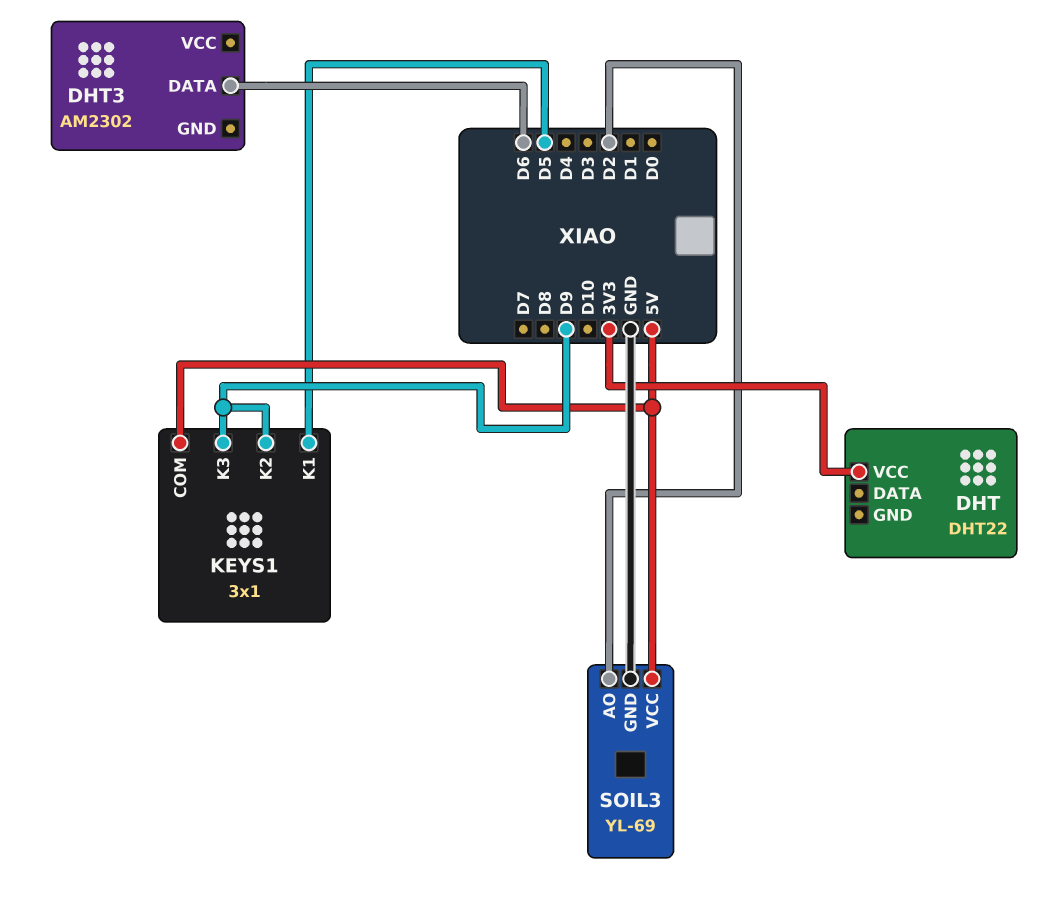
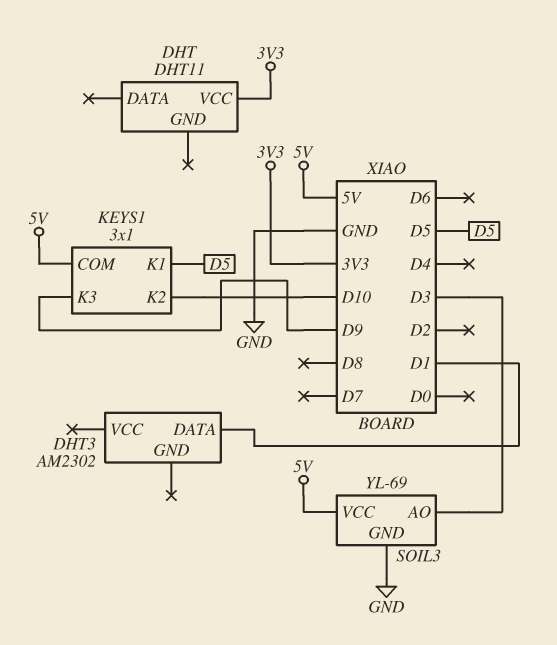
DHT: DHT22 -> DHT11
DHT3 pin DATA: D6 -> D1
KEYS1 pin K2: D9 -> D10
SOIL3 pin AO: D2 -> D3

